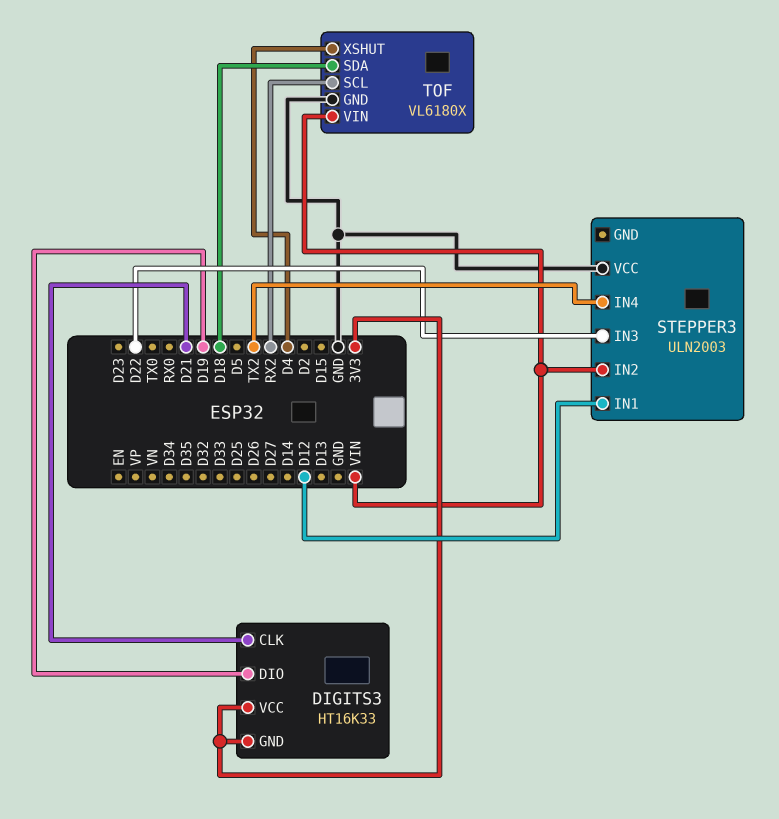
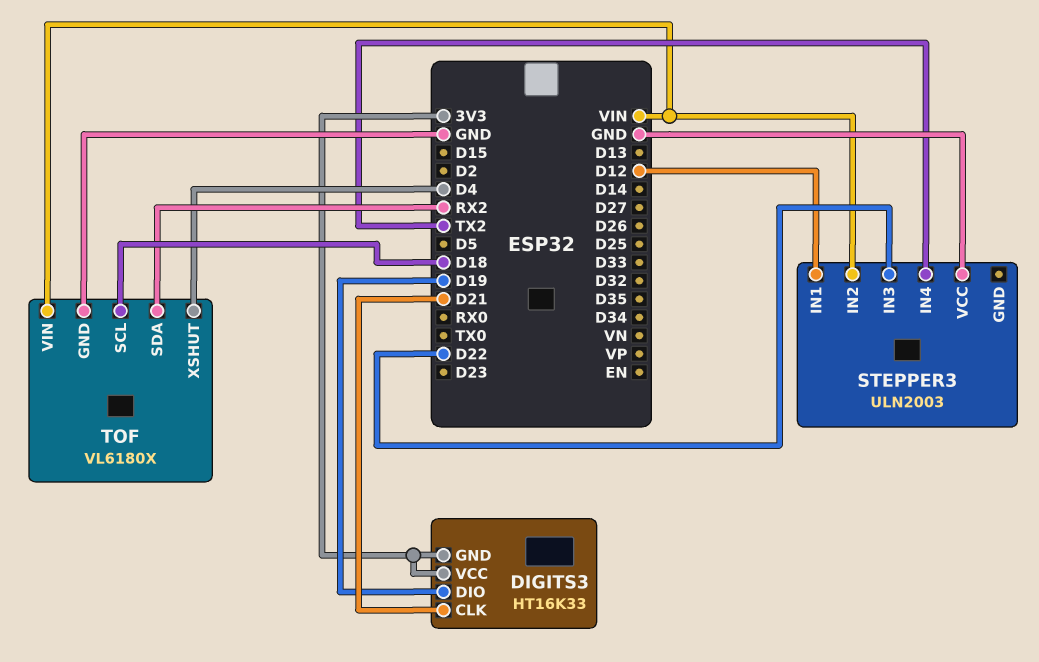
TOF pin SCL: RX2 -> D18
TOF pin SDA: D18 -> RX2

